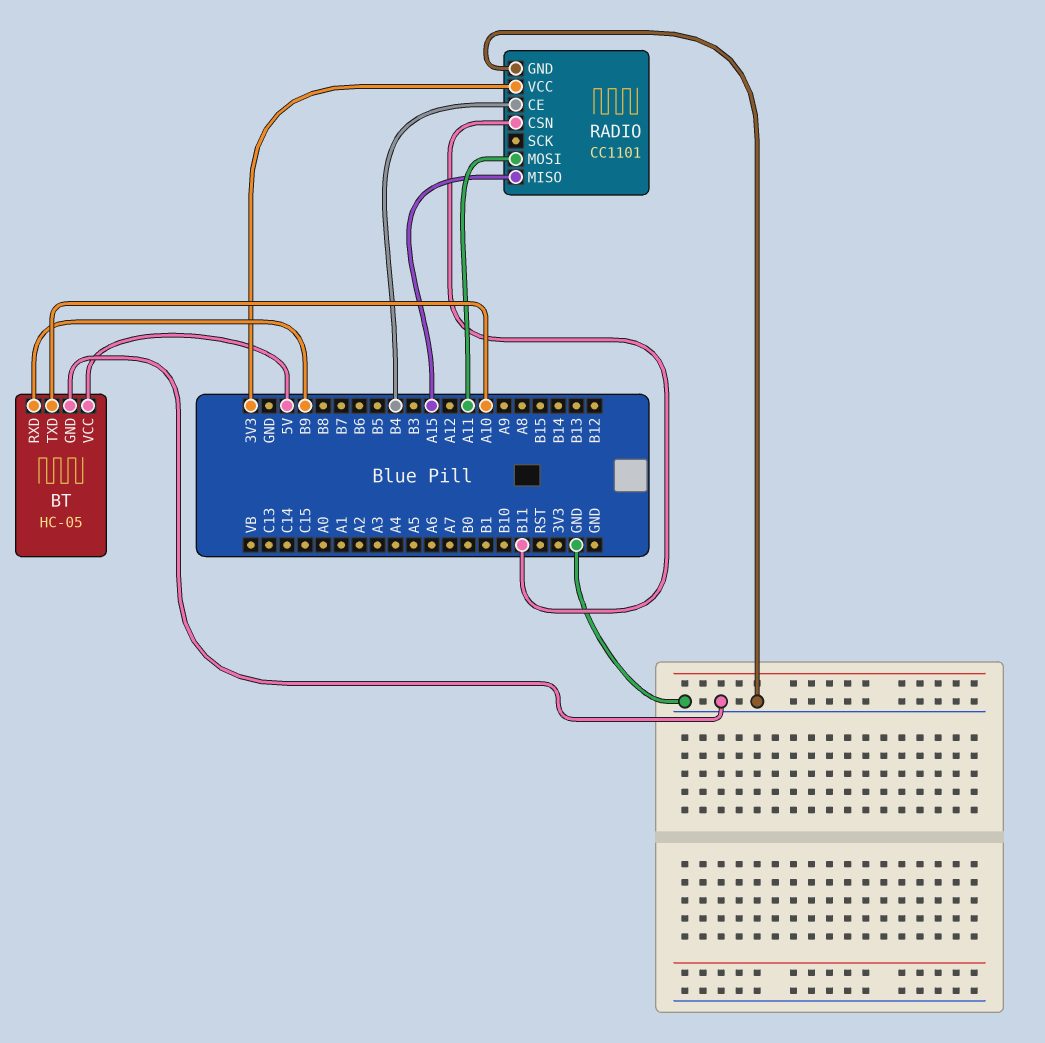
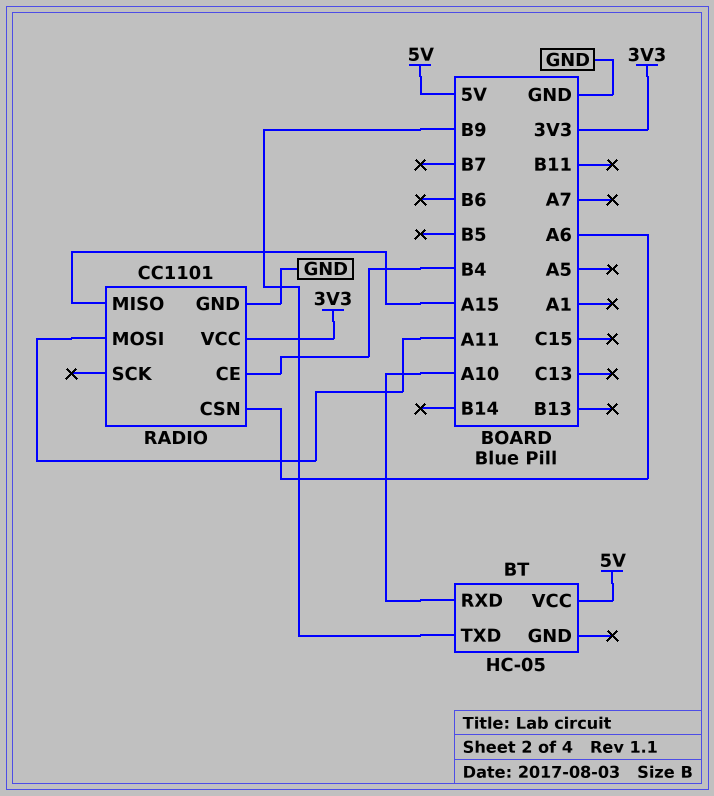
BT pin GND: GND -> none
BT pin RXD: B9 -> A10
BT pin TXD: A10 -> B9
RADIO pin CSN: B11 -> A6

